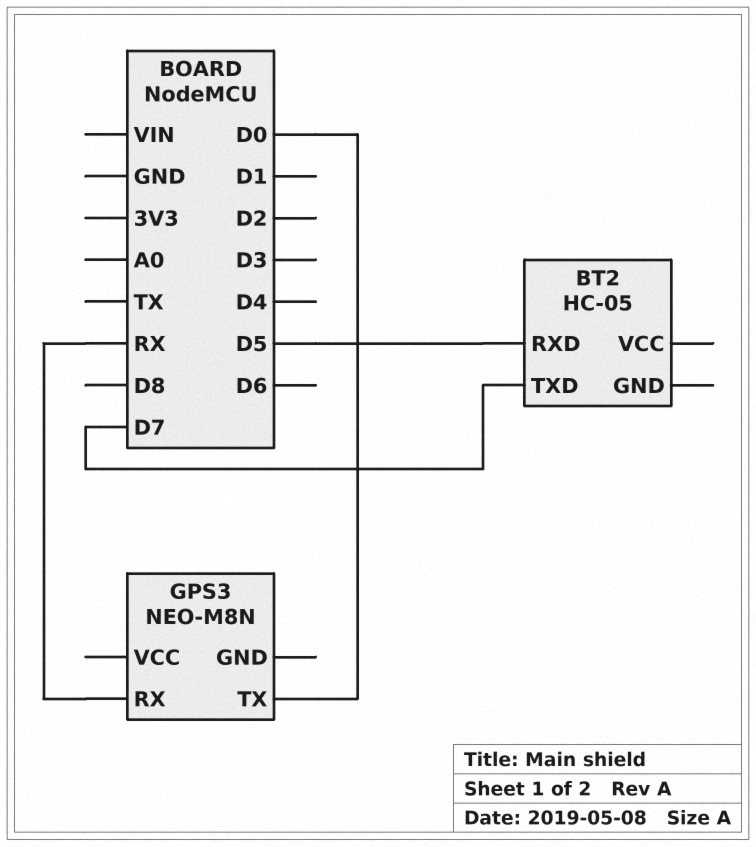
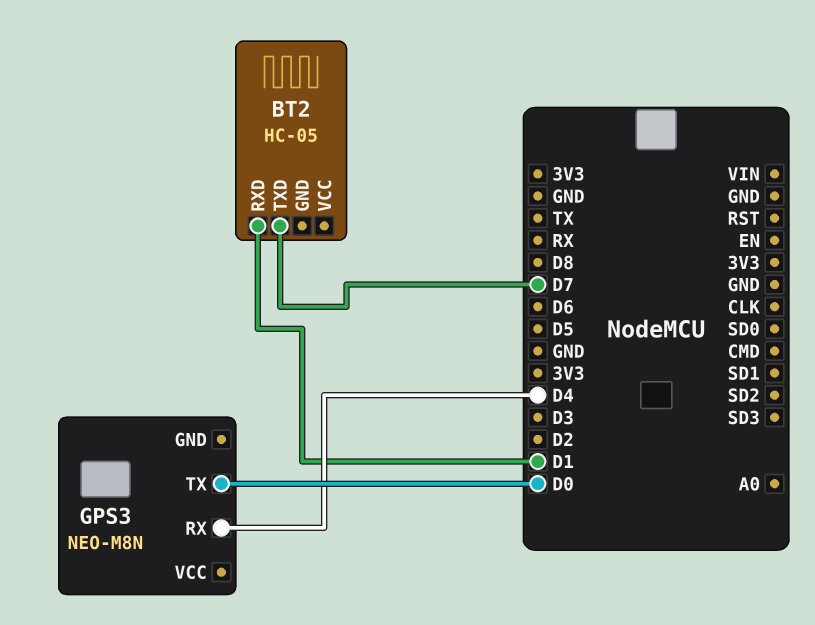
BT2 pin RXD: D5 -> D1
GPS3 pin RX: RX -> D4

